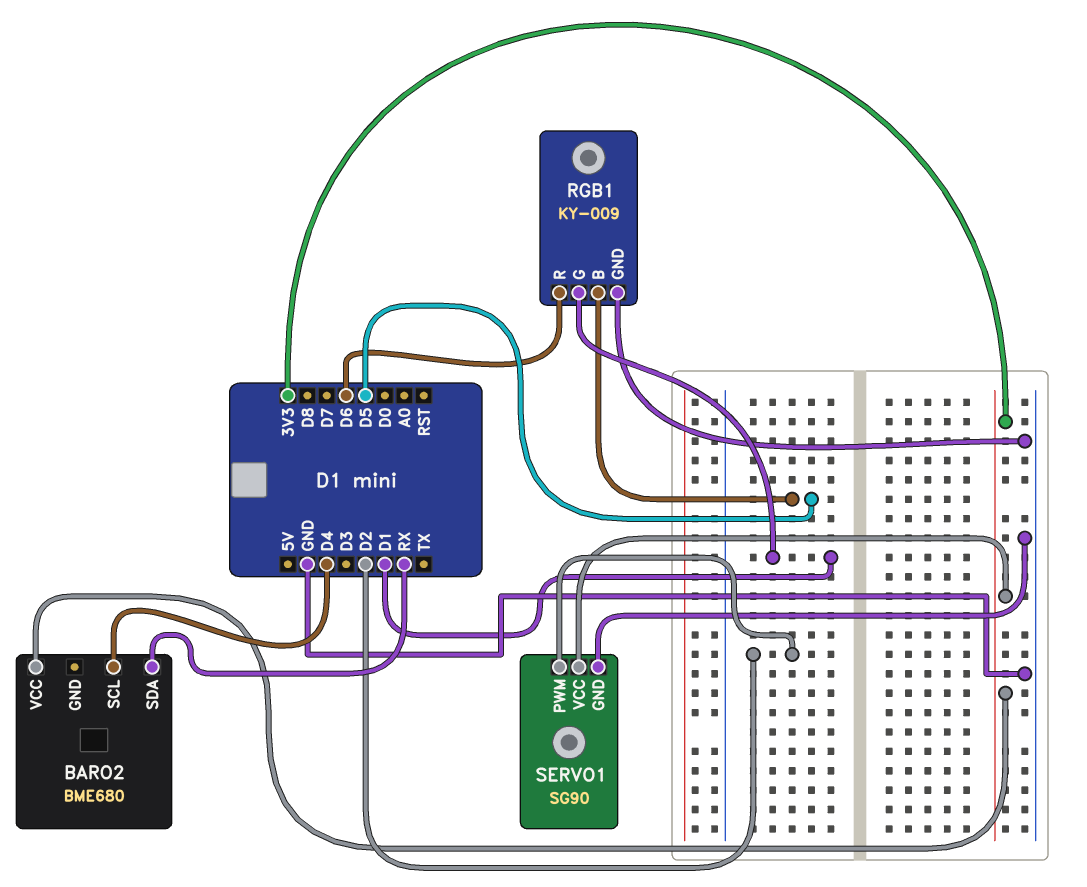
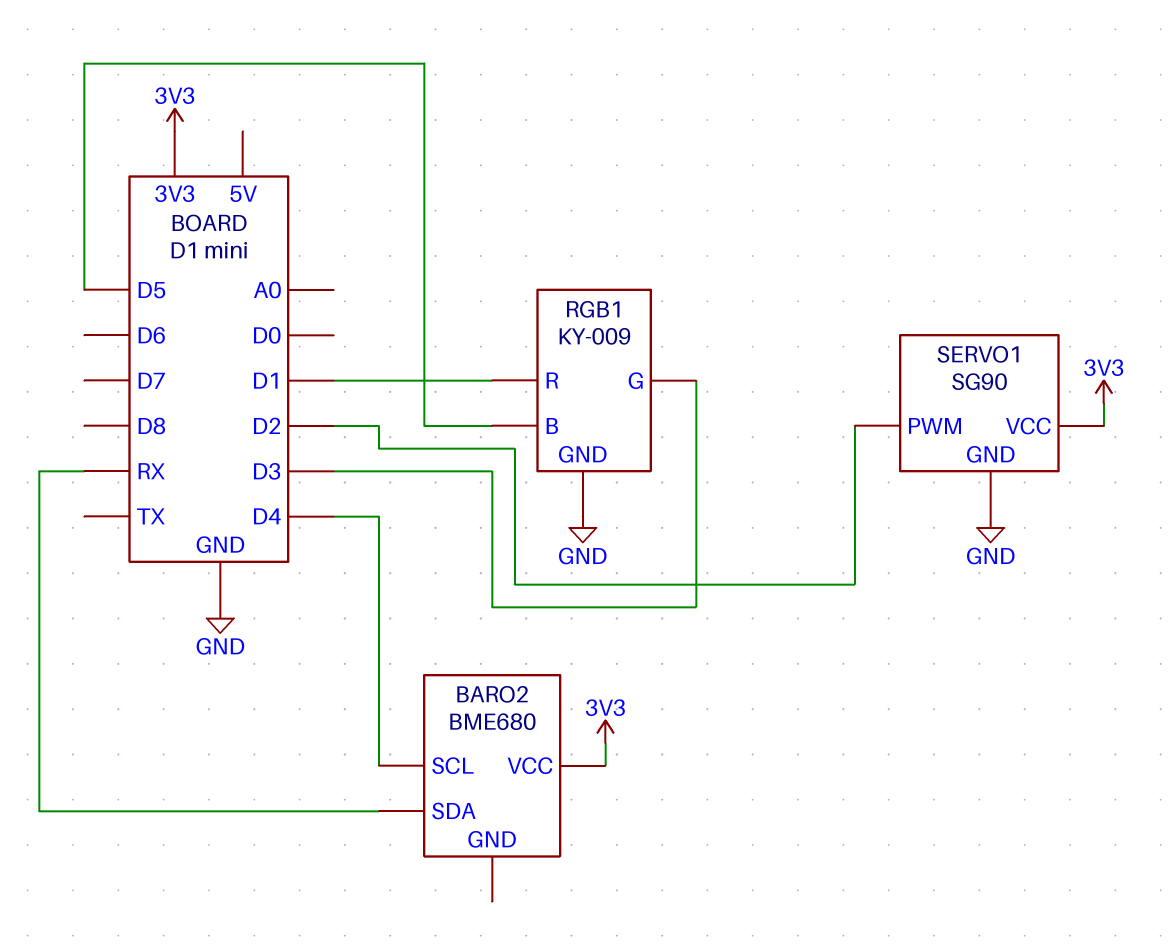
RGB1 pin G: D1 -> D3
RGB1 pin R: D6 -> D1

